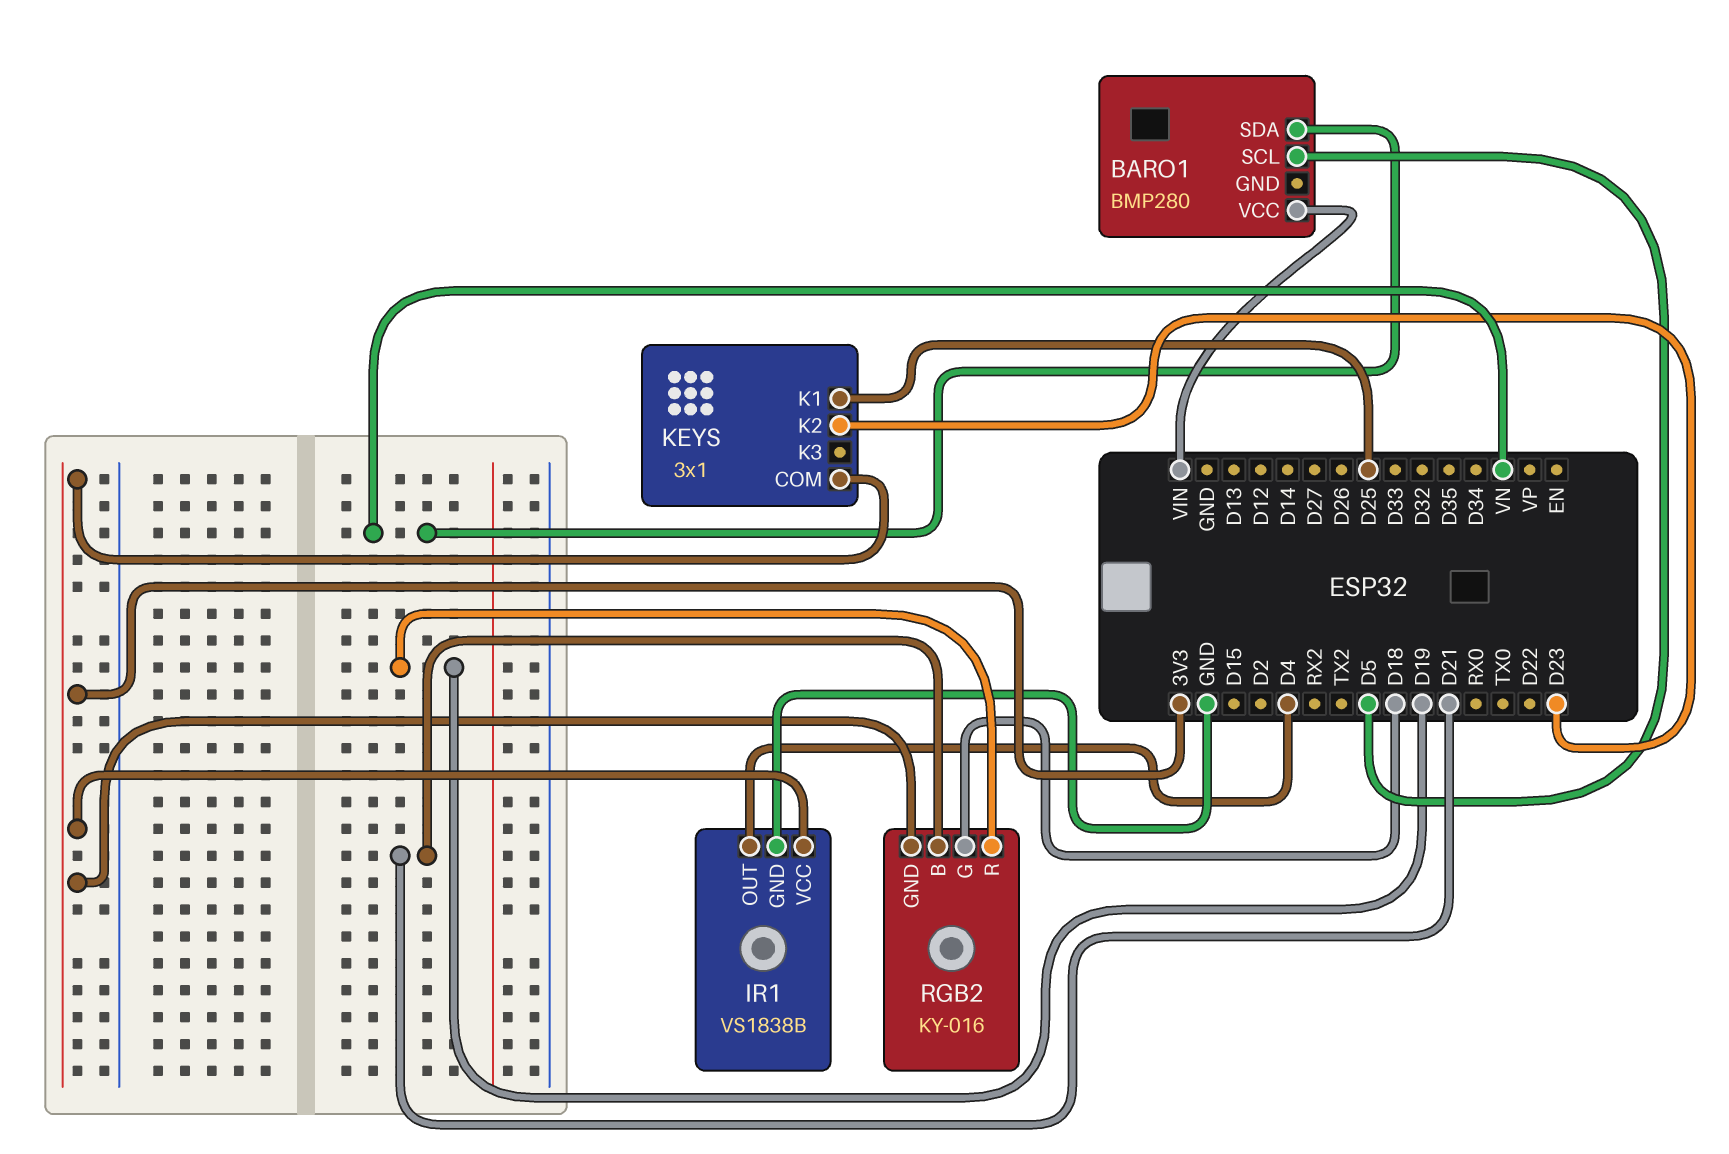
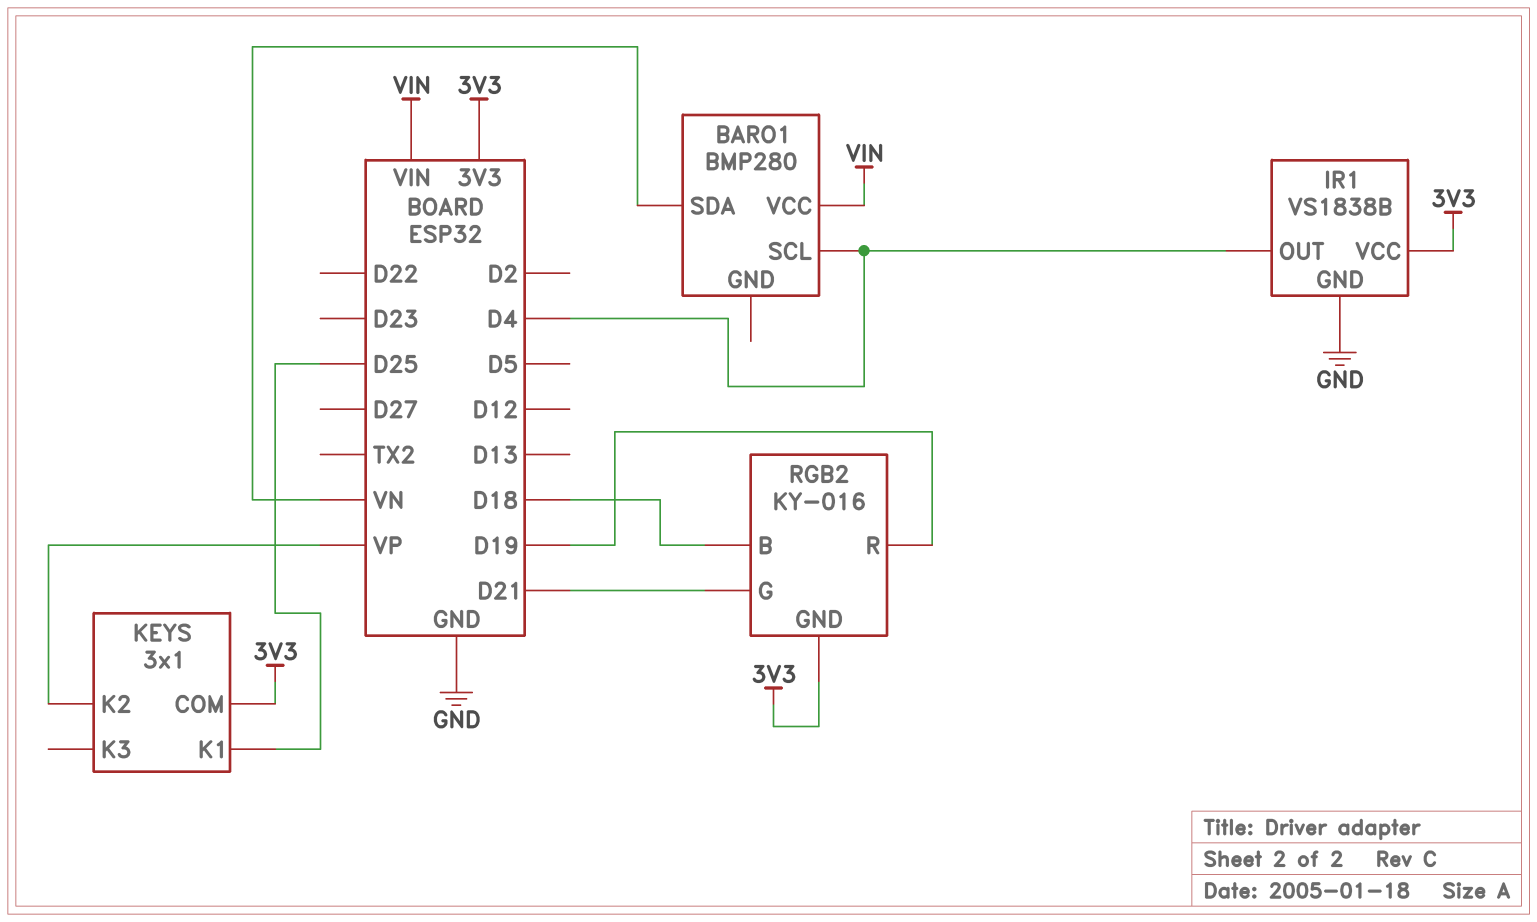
BARO1 pin SCL: D5 -> D4
KEYS pin K2: D23 -> VP
RGB2 pin B: D21 -> D18
RGB2 pin G: D18 -> D21

